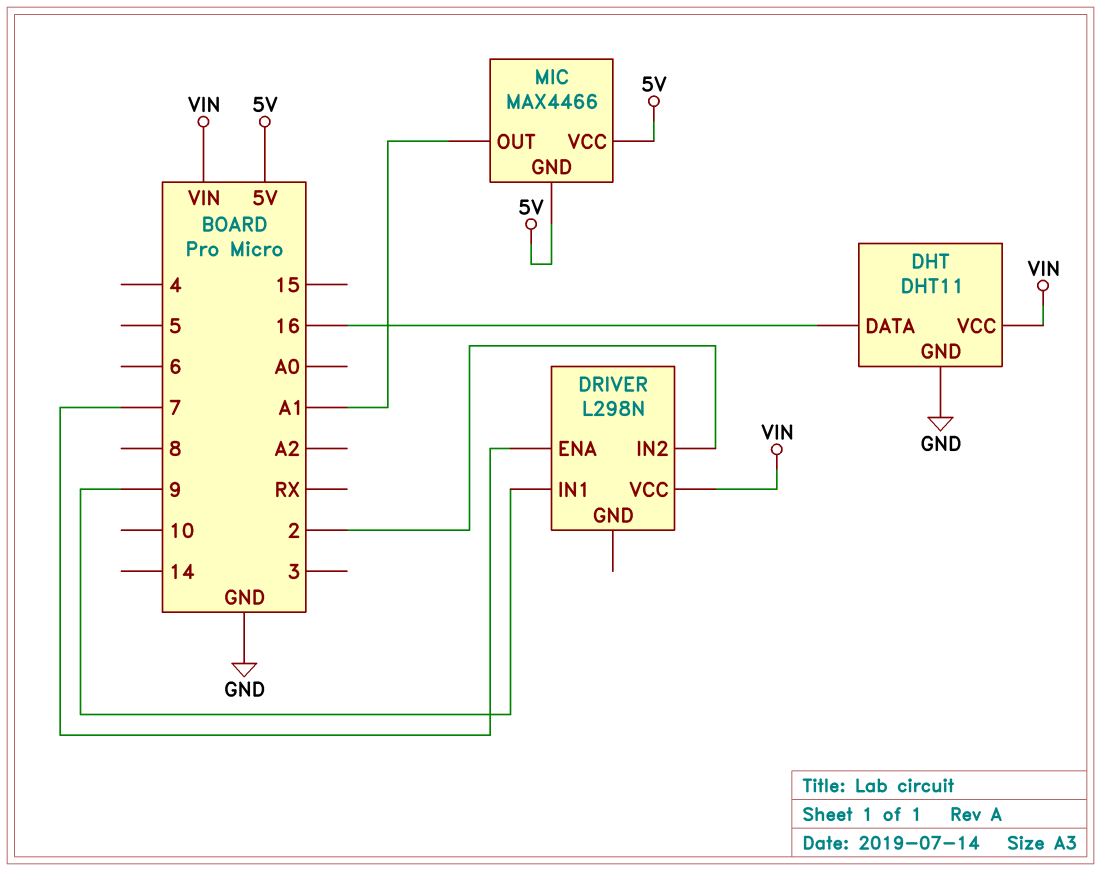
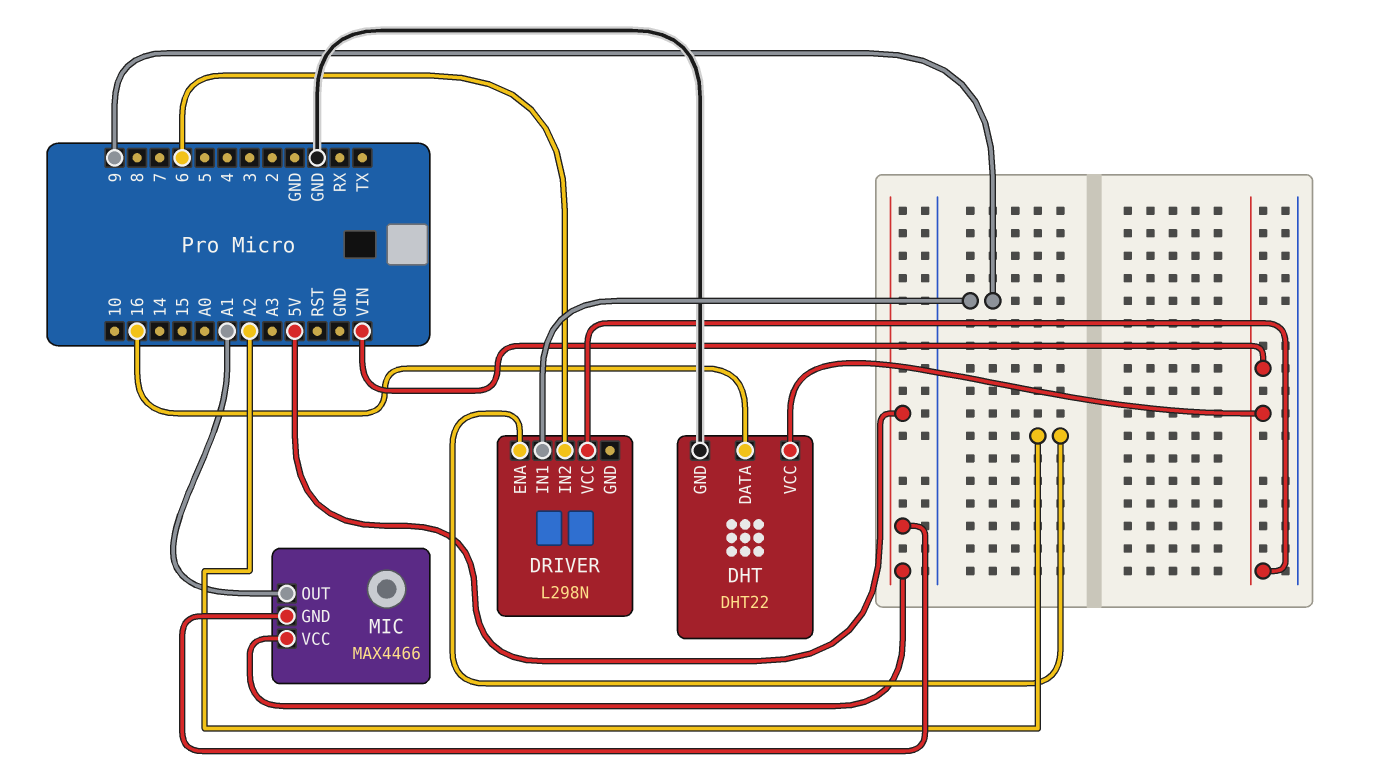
DHT: DHT11 -> DHT22
DRIVER pin ENA: 7 -> A2
DRIVER pin IN2: 2 -> 6

